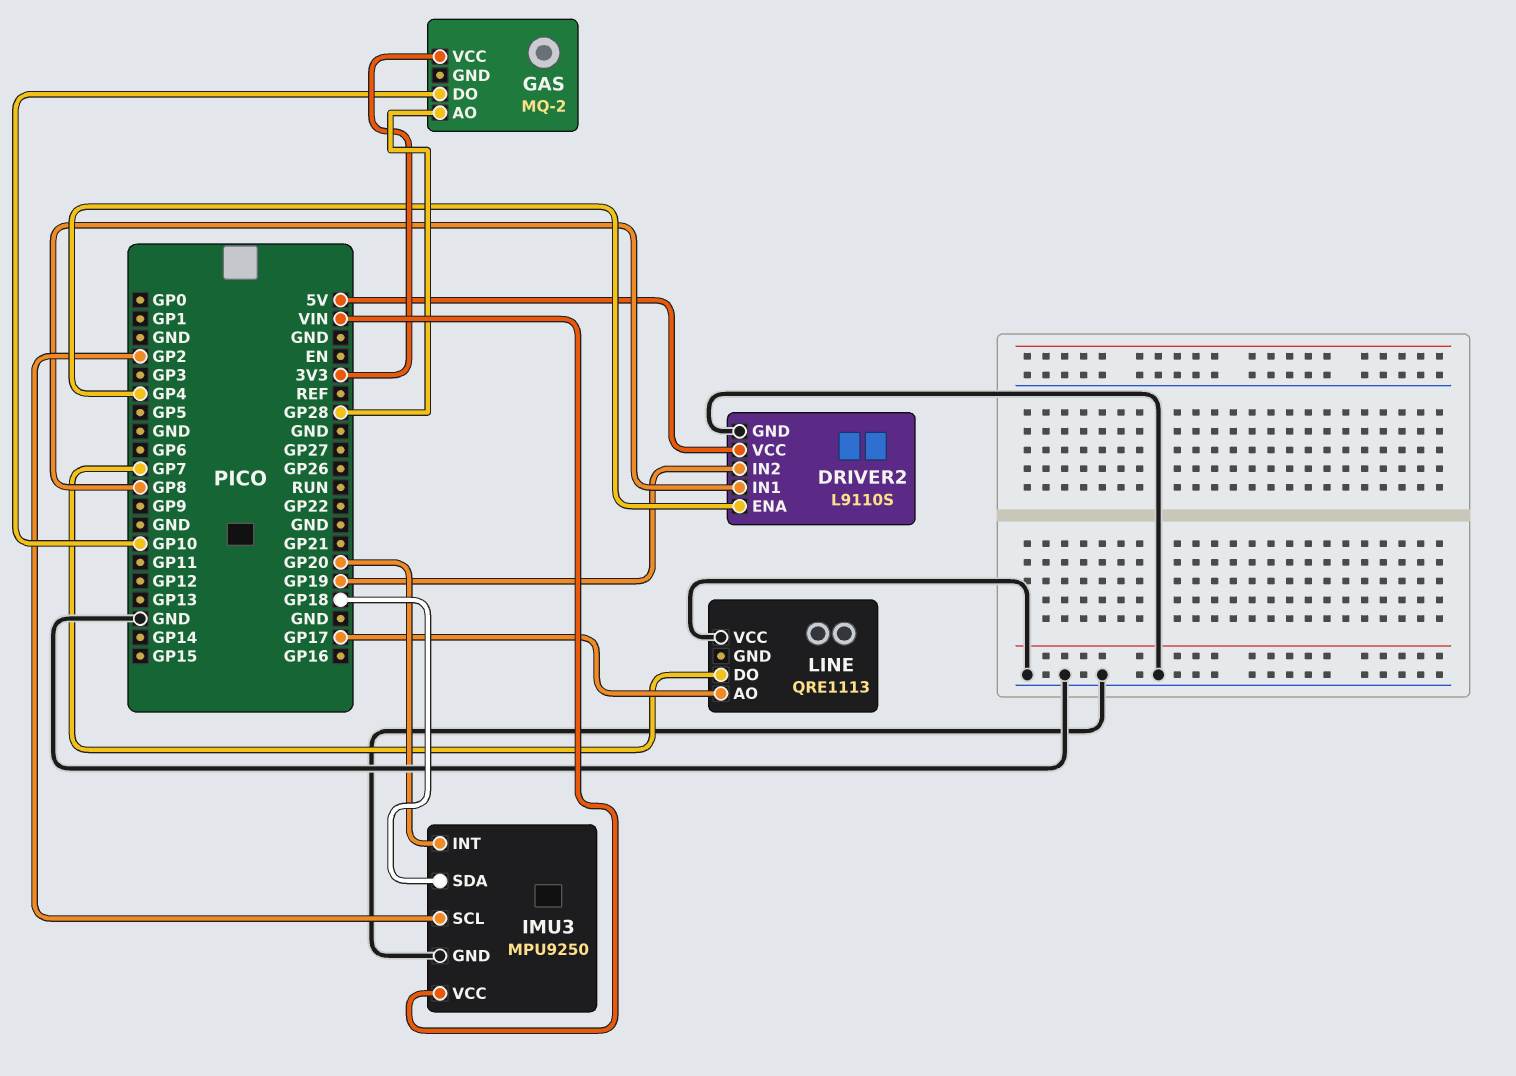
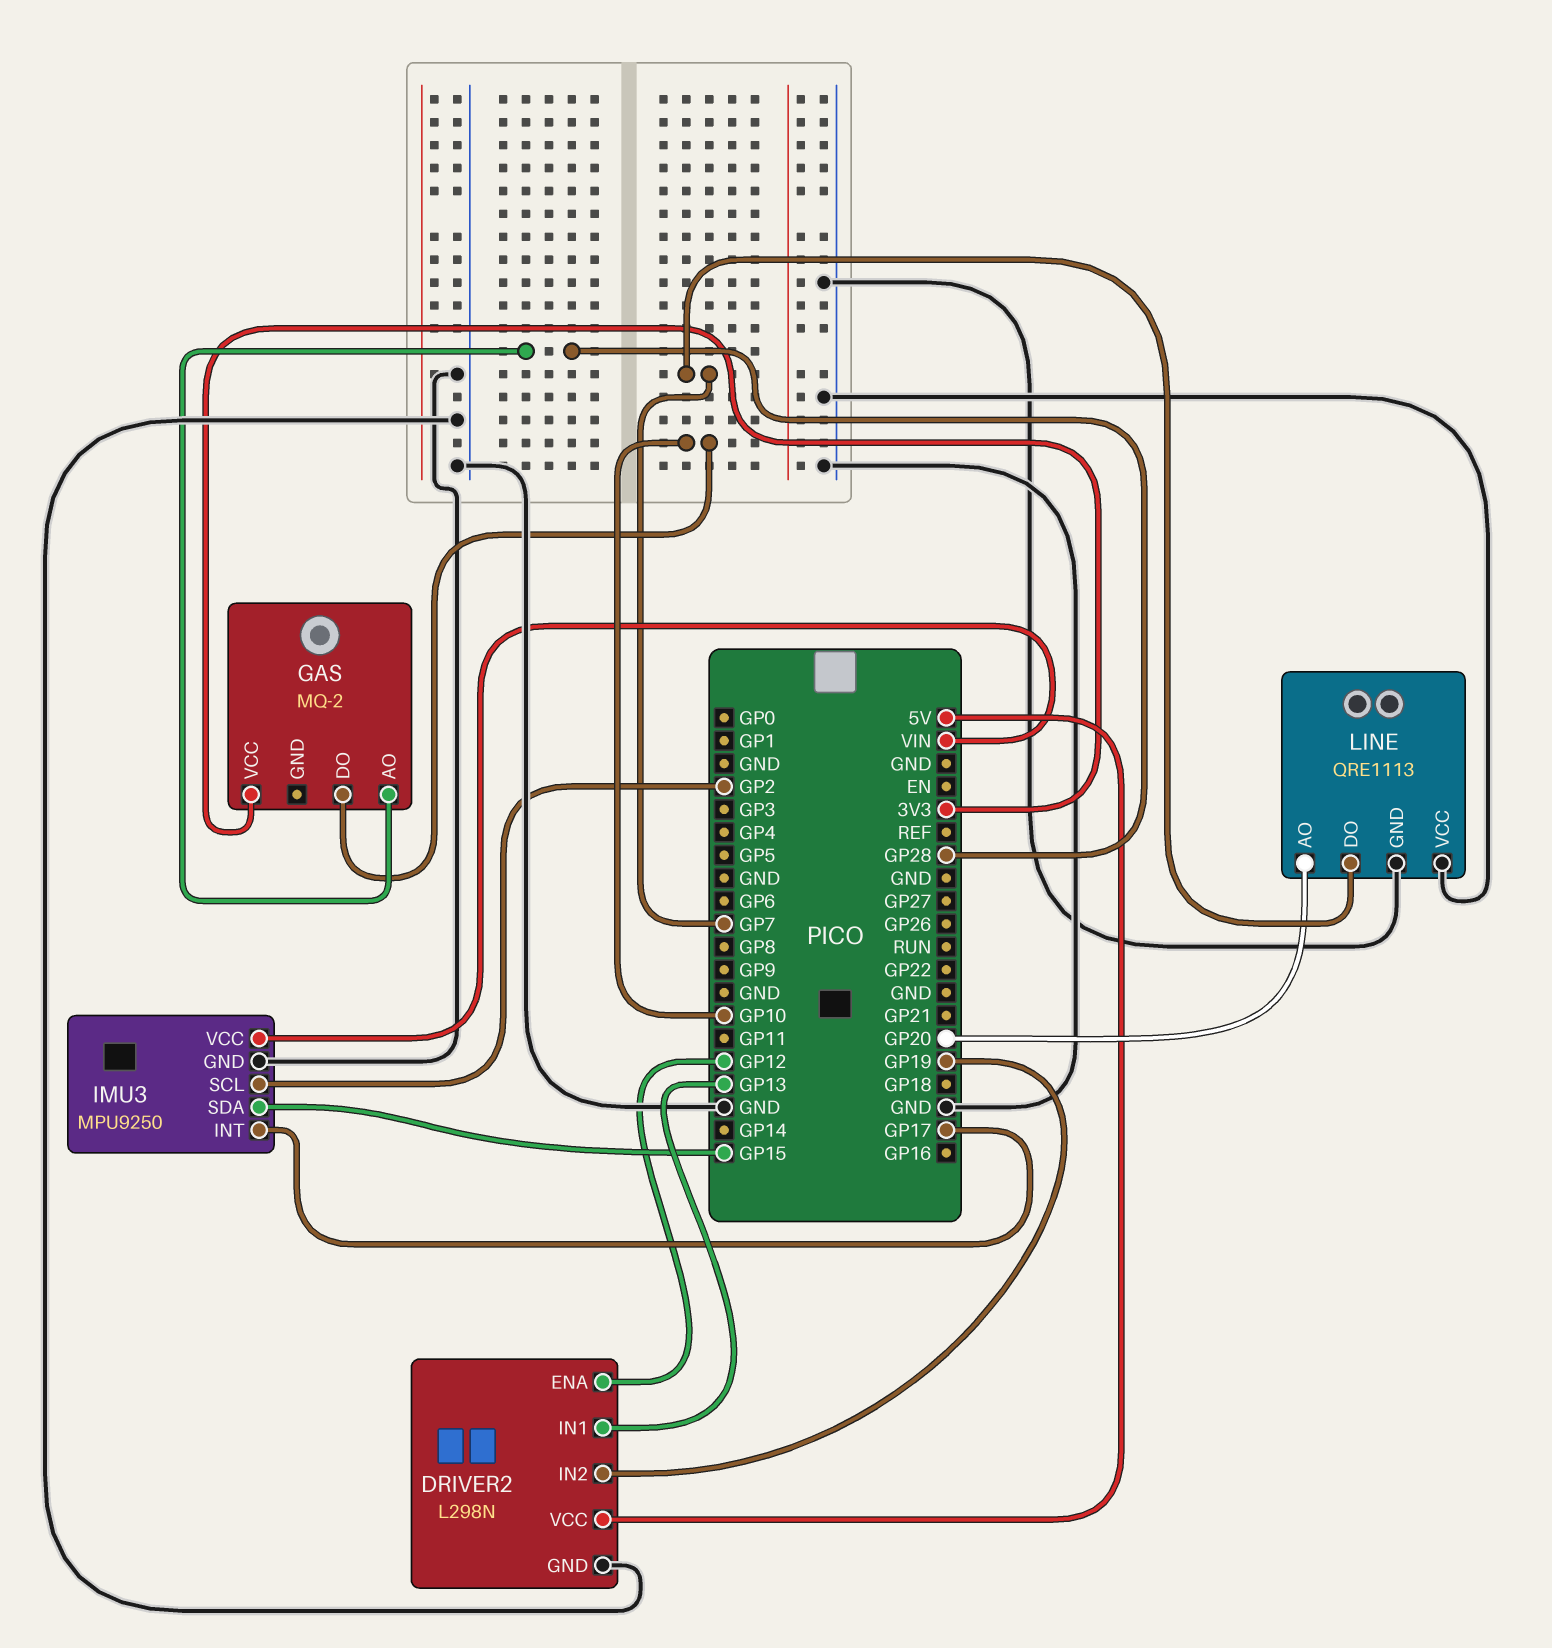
DRIVER2: L9110S -> L298N
DRIVER2 pin ENA: GP4 -> GP12
DRIVER2 pin IN1: GP8 -> GP13
IMU3 pin INT: GP20 -> GP17
IMU3 pin SDA: GP18 -> GP15
LINE pin AO: GP17 -> GP20
LINE pin GND: none -> GND

